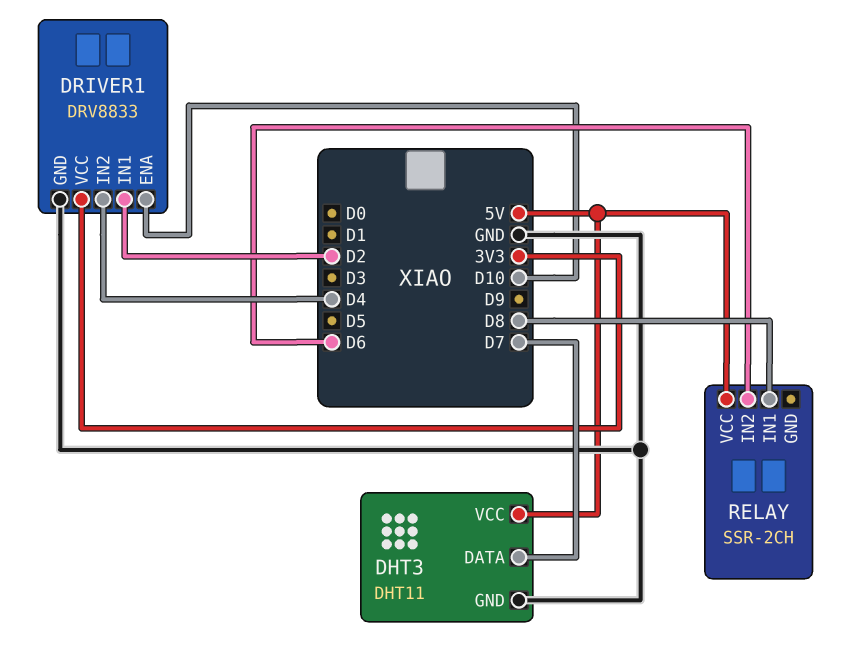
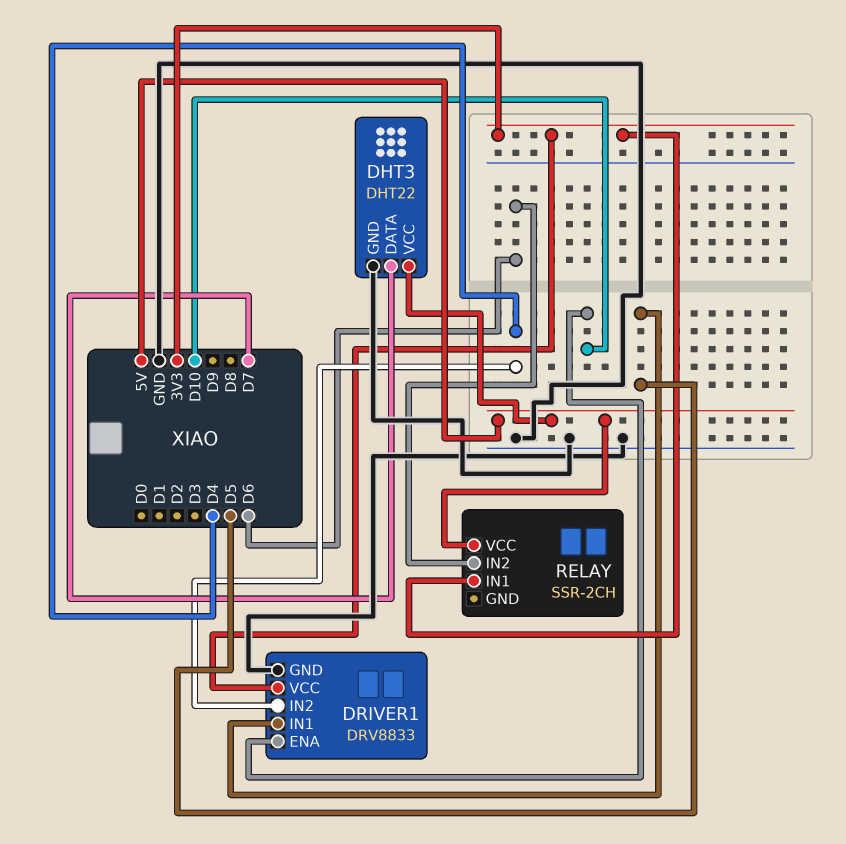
DHT3: DHT11 -> DHT22
DRIVER1 pin IN1: D2 -> D5
RELAY pin IN1: D8 -> 3V3

